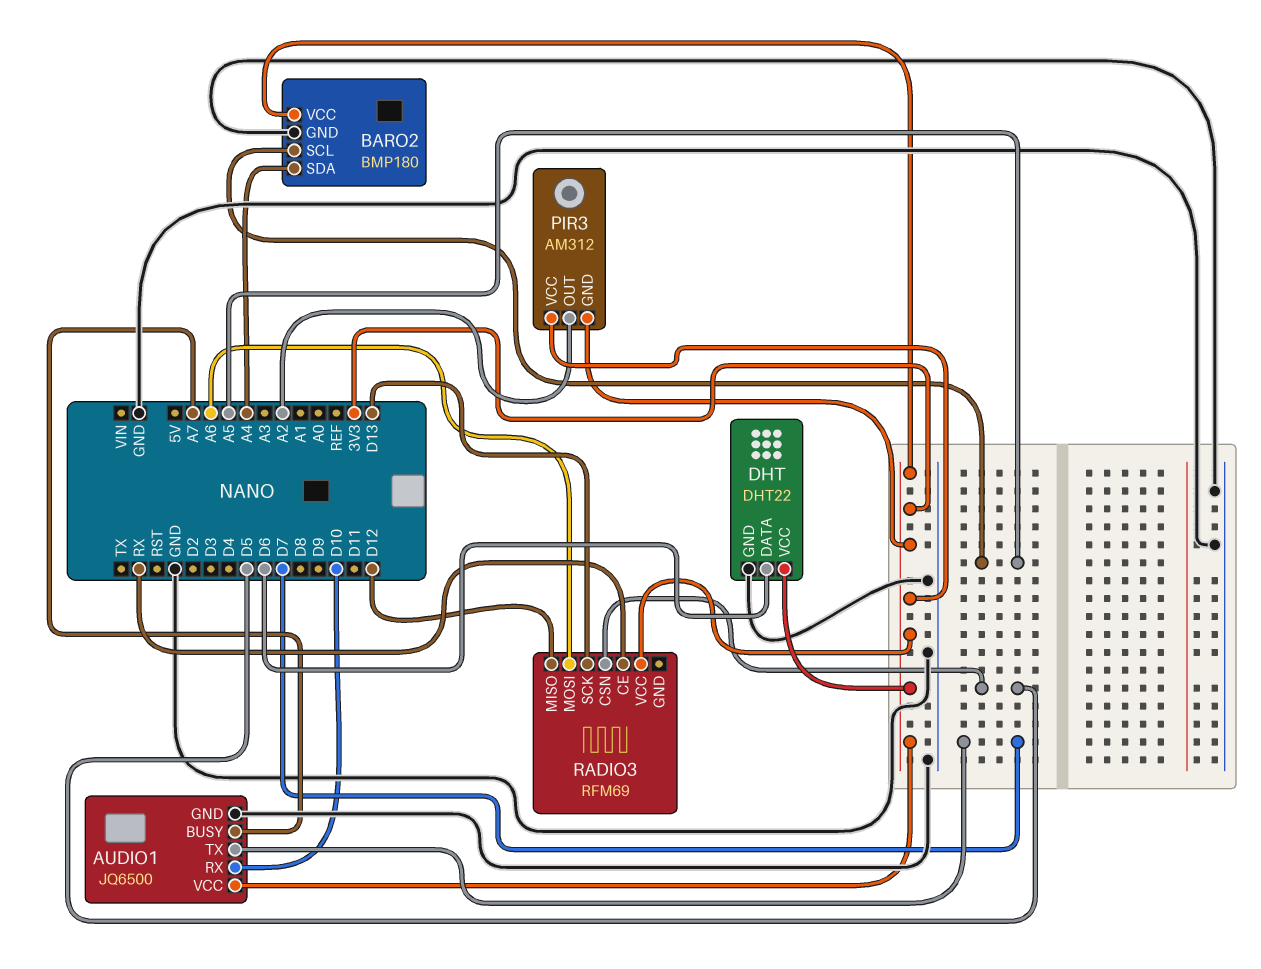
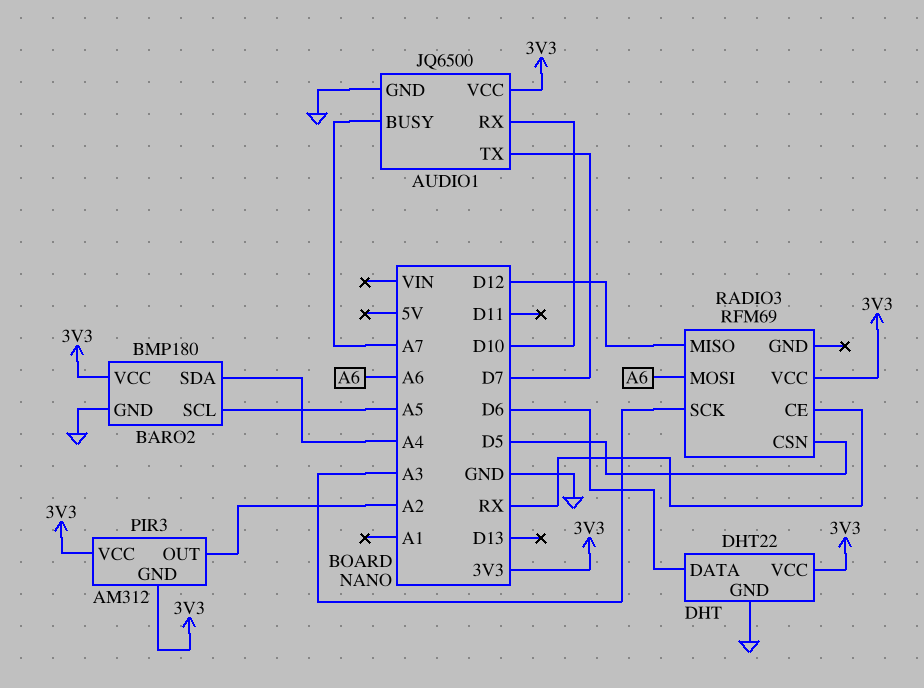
RADIO3 pin SCK: D13 -> A3

